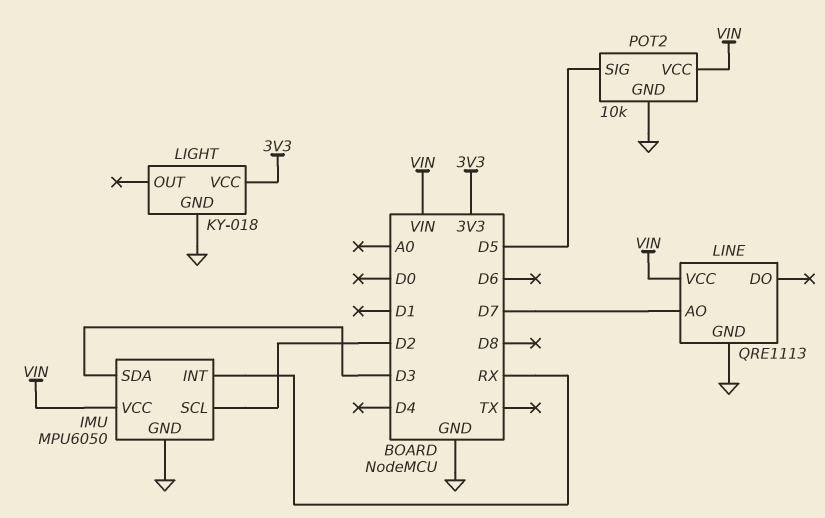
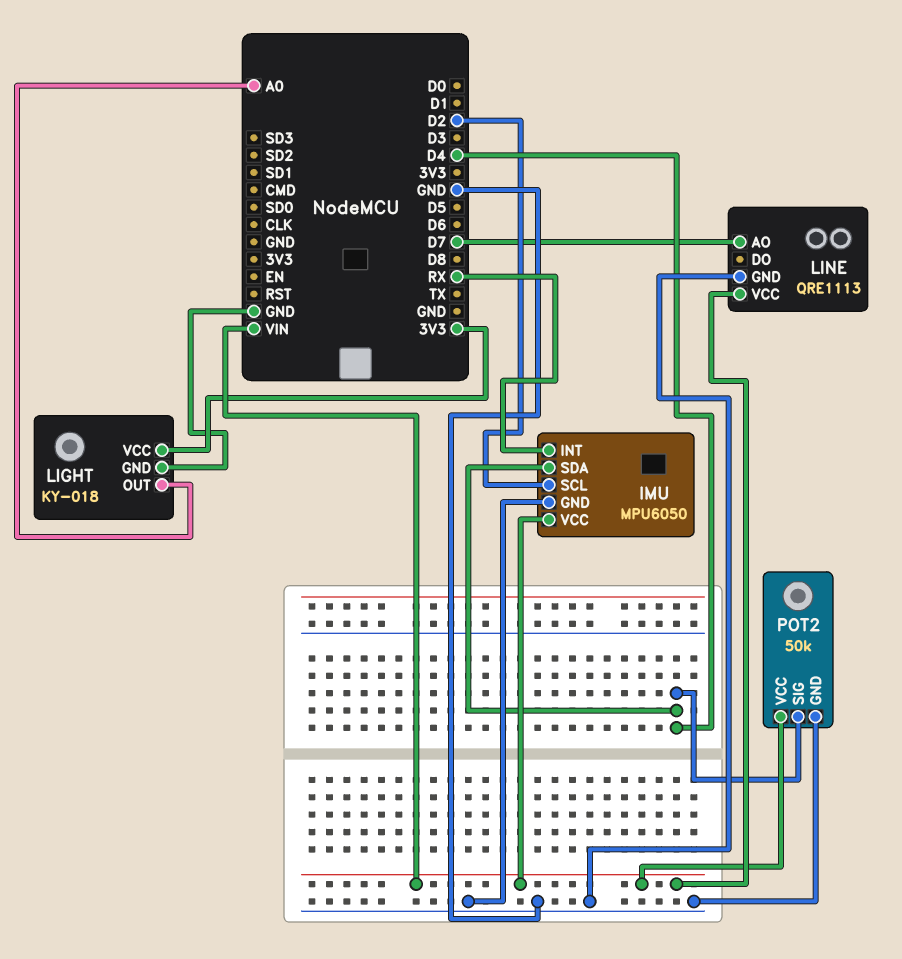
IMU pin SDA: D3 -> D4
LIGHT pin OUT: none -> A0
POT2: 10k -> 50k
POT2 pin SIG: D5 -> D4

